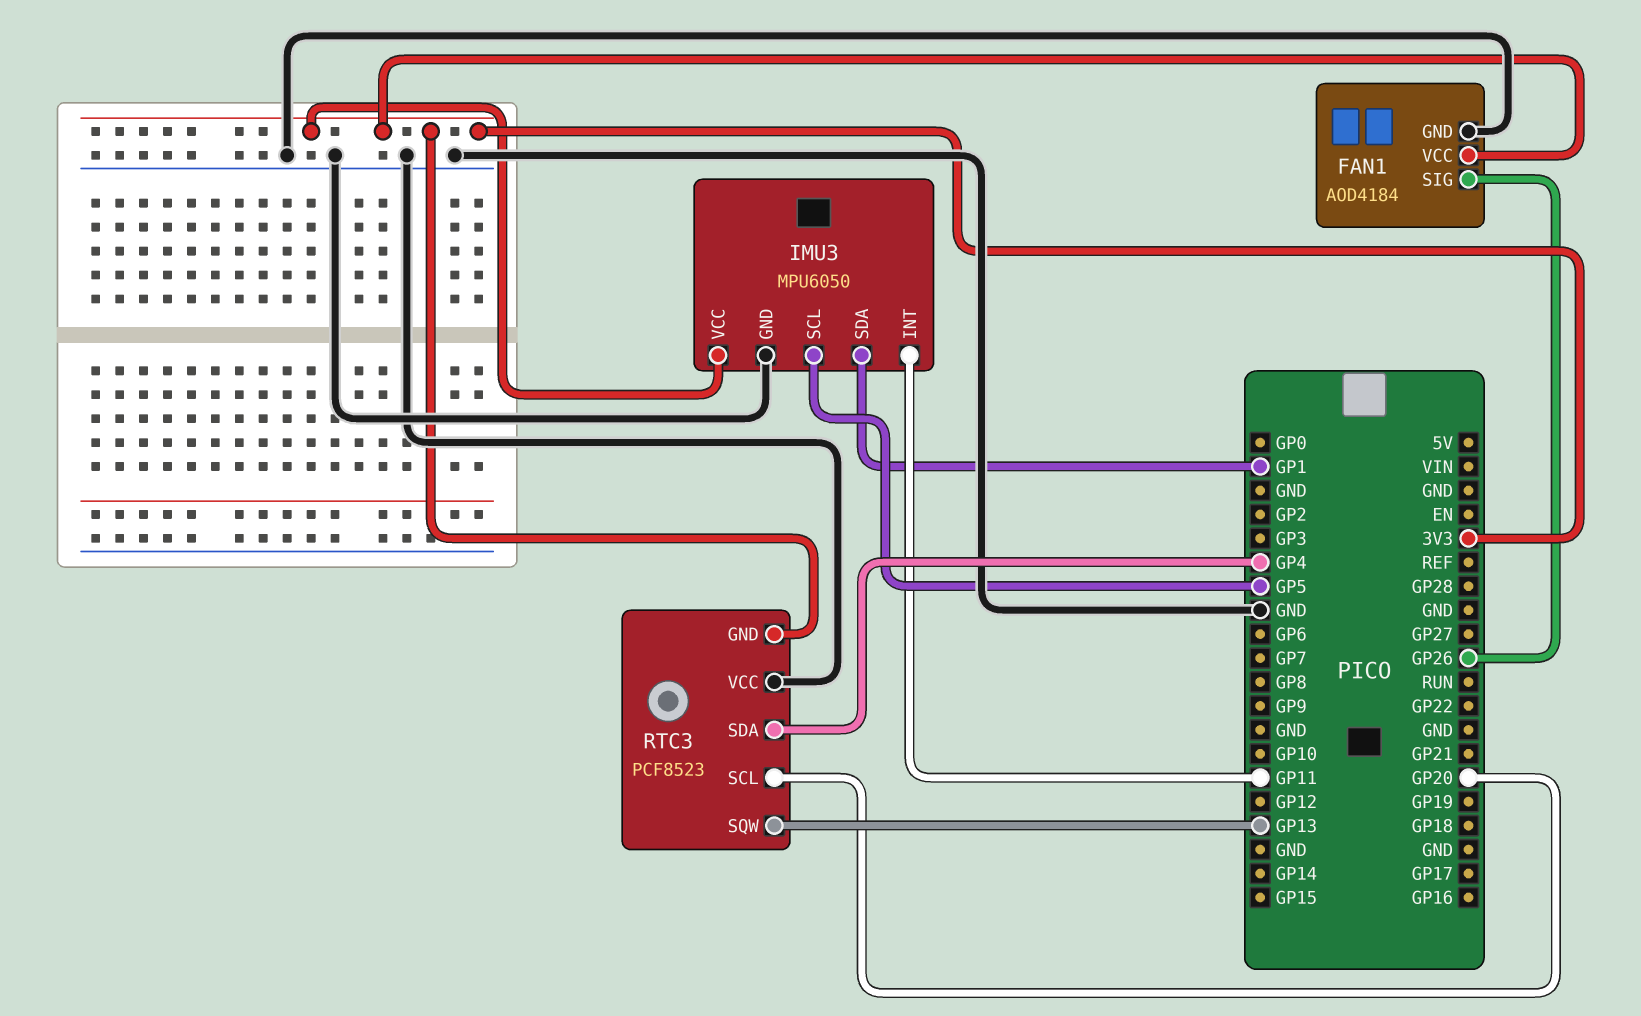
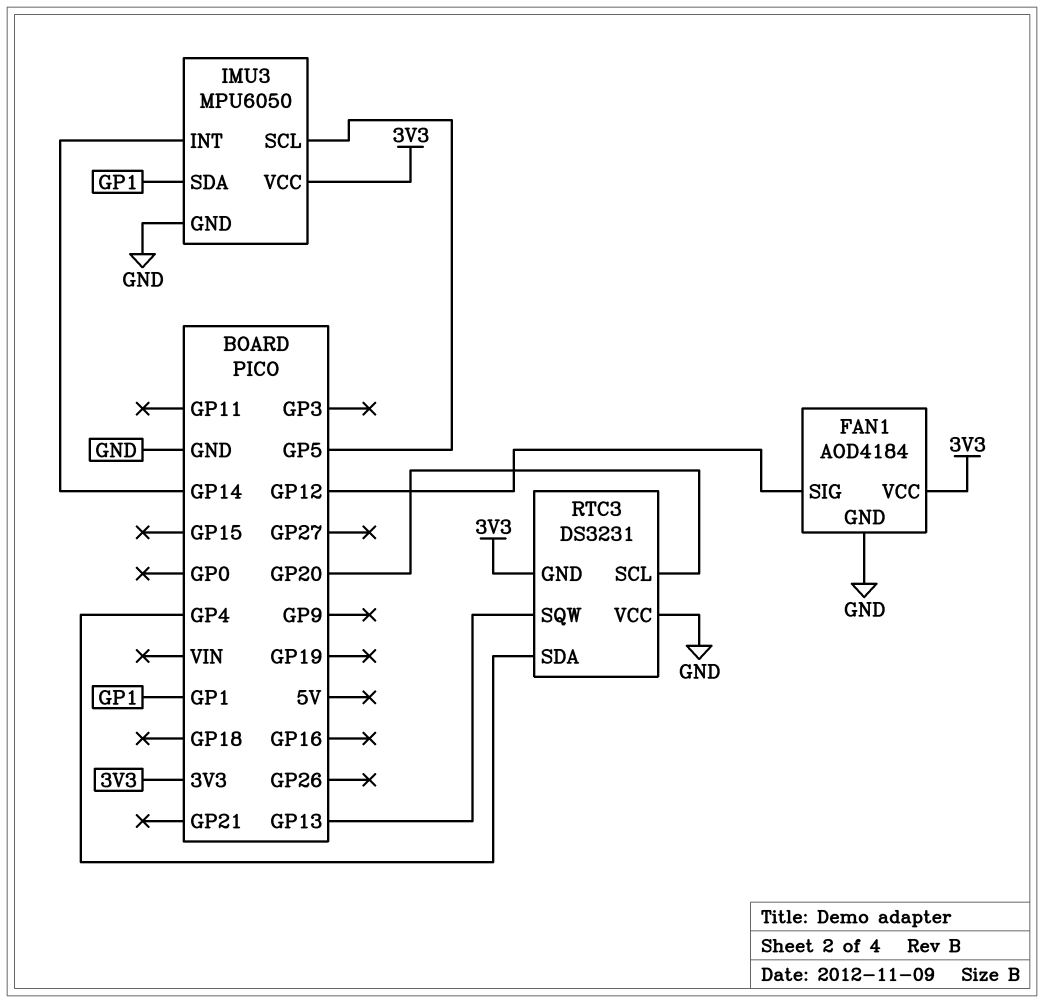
FAN1 pin SIG: GP26 -> GP12
IMU3 pin INT: GP11 -> GP14
RTC3: PCF8523 -> DS3231

